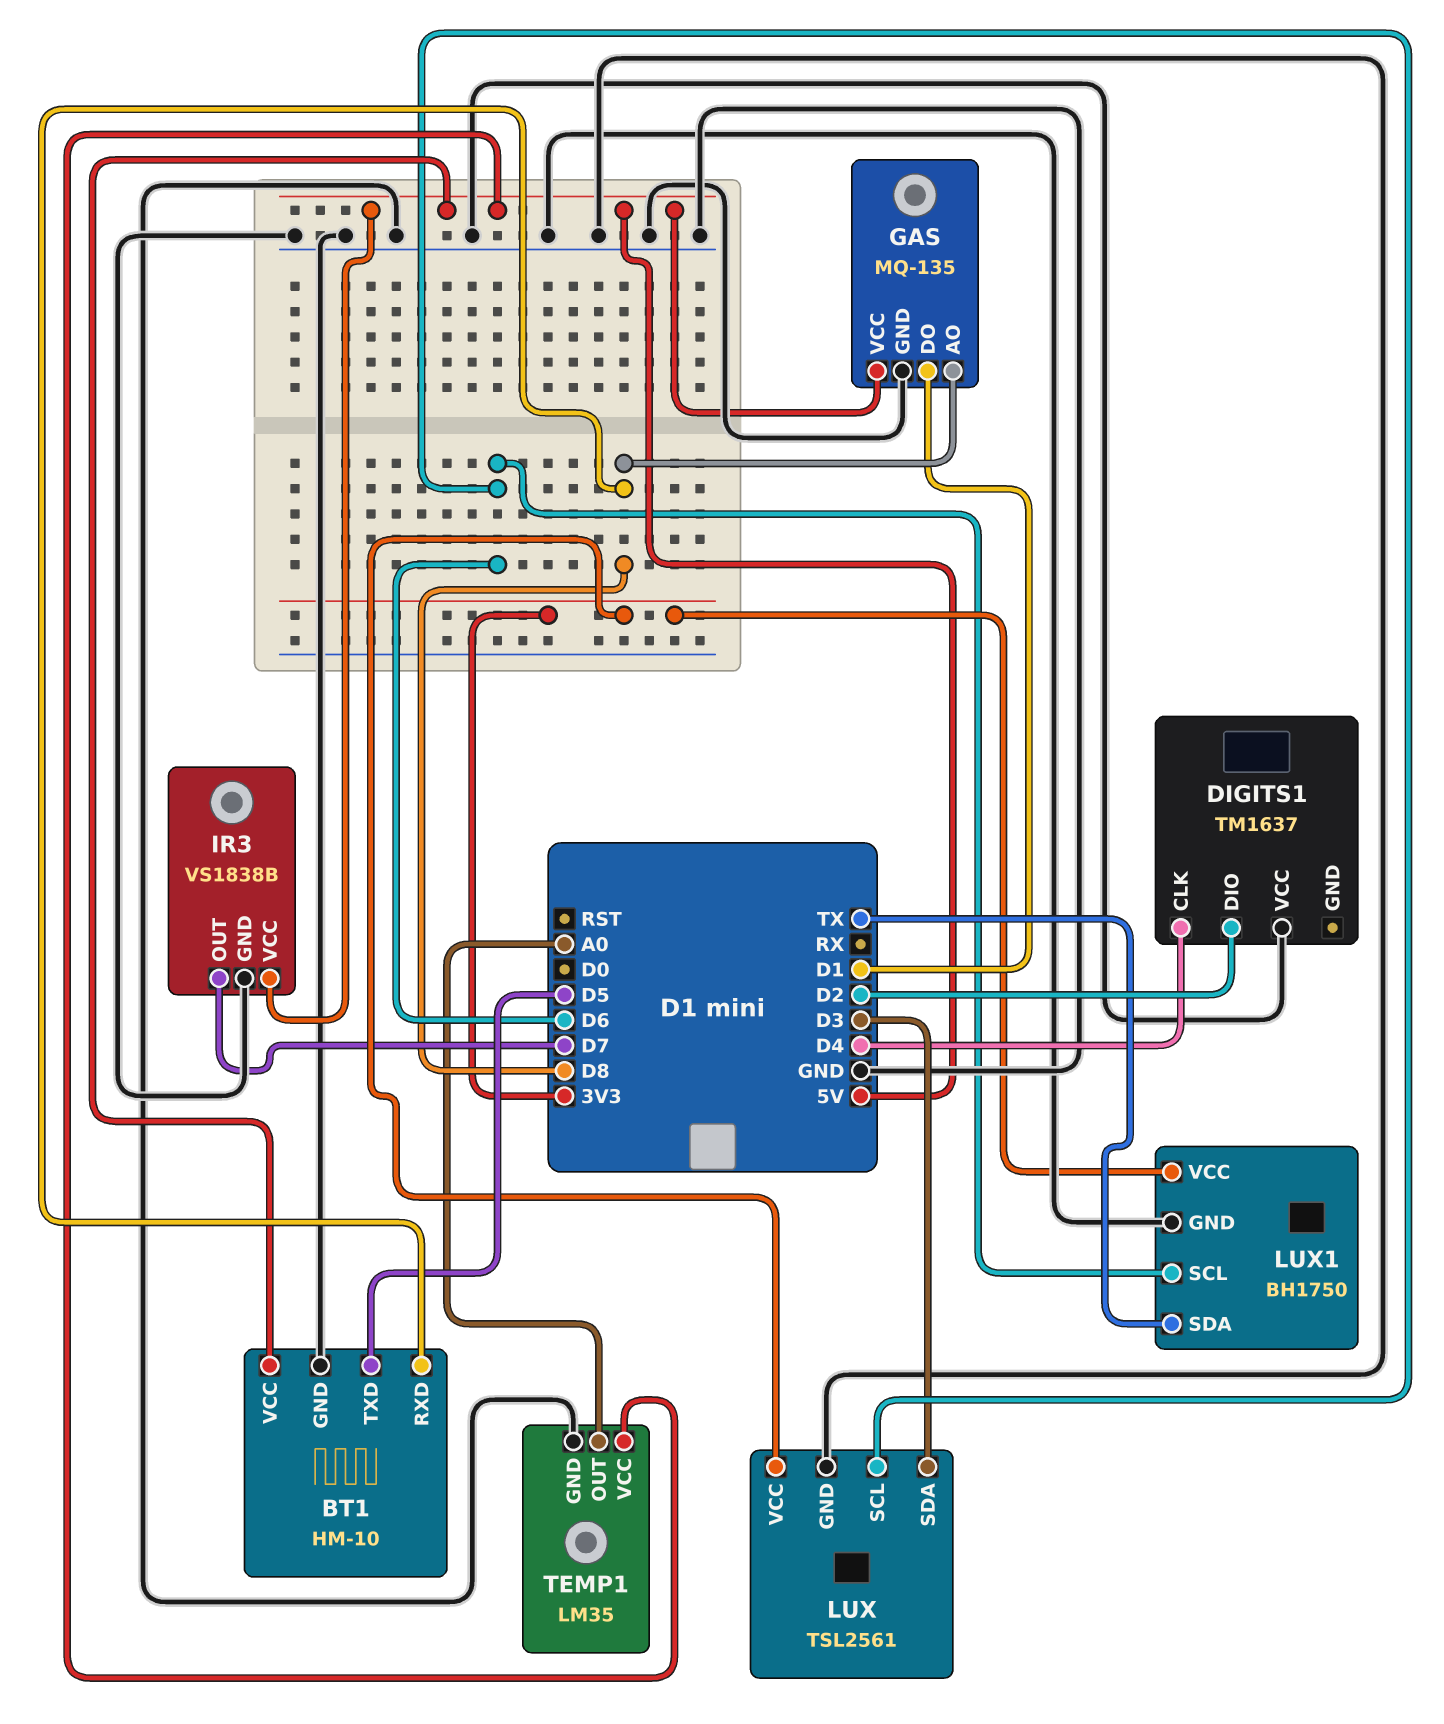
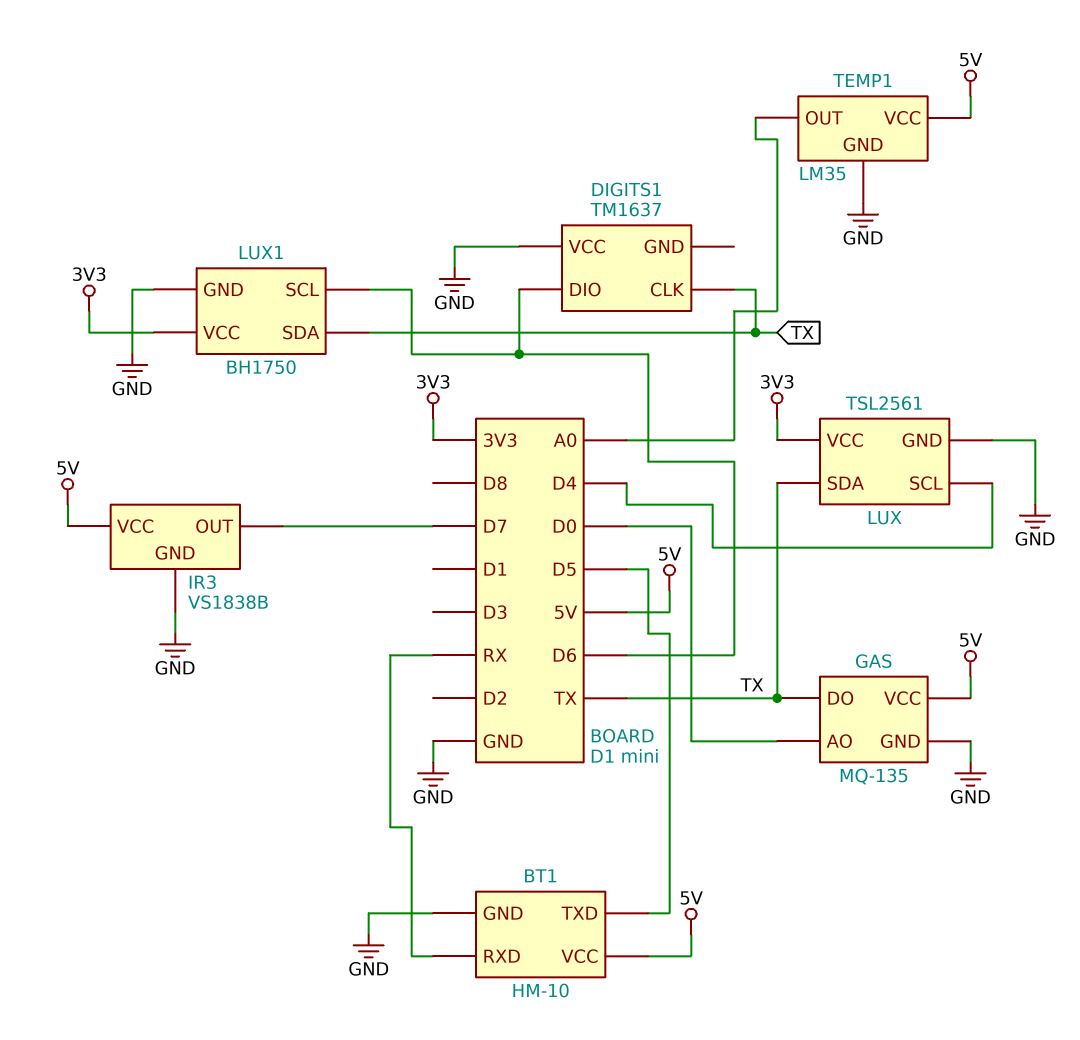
BT1 pin RXD: D8 -> RX
DIGITS1 pin CLK: D4 -> TX
DIGITS1 pin DIO: D2 -> D6
GAS pin AO: D8 -> D0
GAS pin DO: D1 -> TX
LUX pin SCL: D6 -> D4
LUX pin SDA: D3 -> TX

